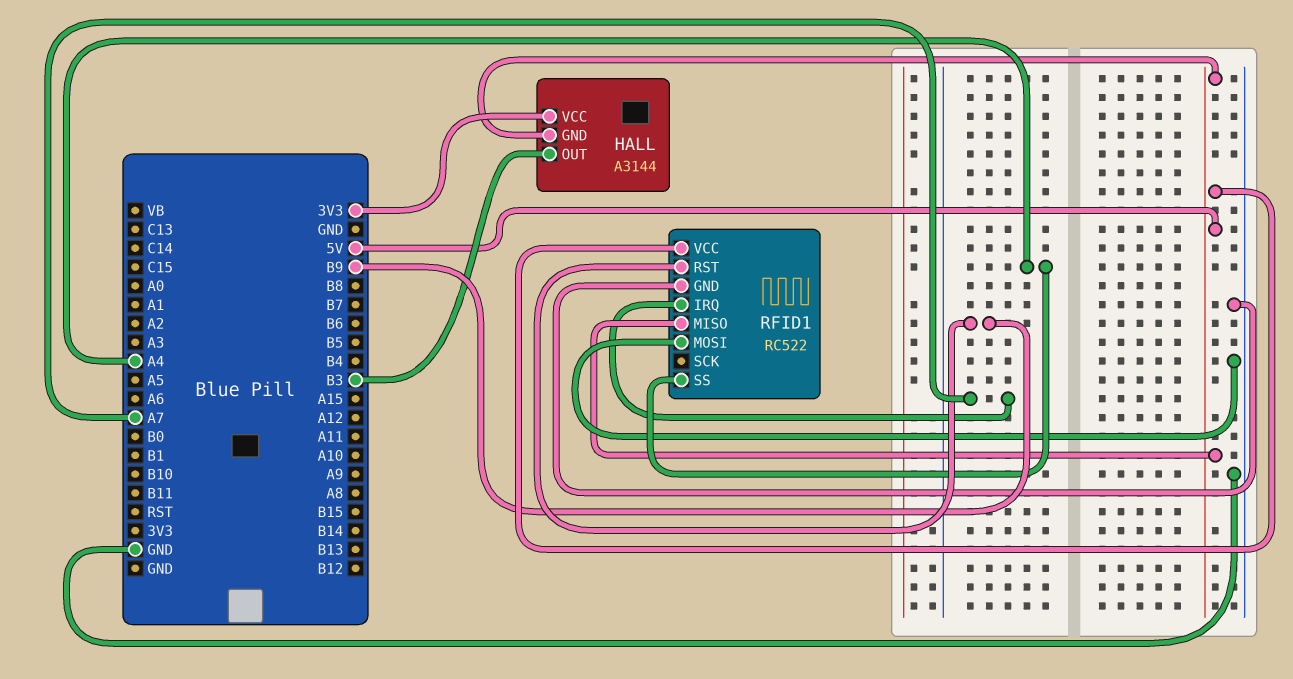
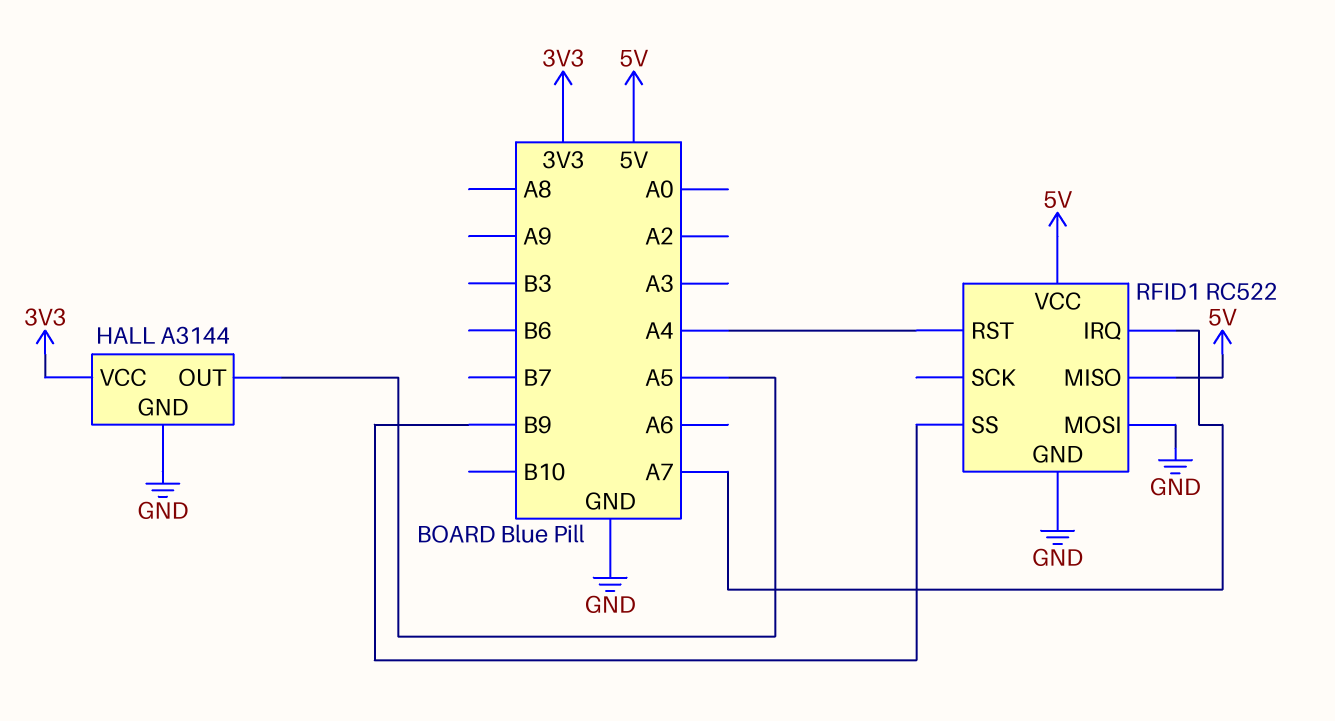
HALL pin GND: 5V -> GND
HALL pin OUT: B3 -> A5
RFID1 pin RST: B9 -> A4
RFID1 pin SS: A4 -> B9

